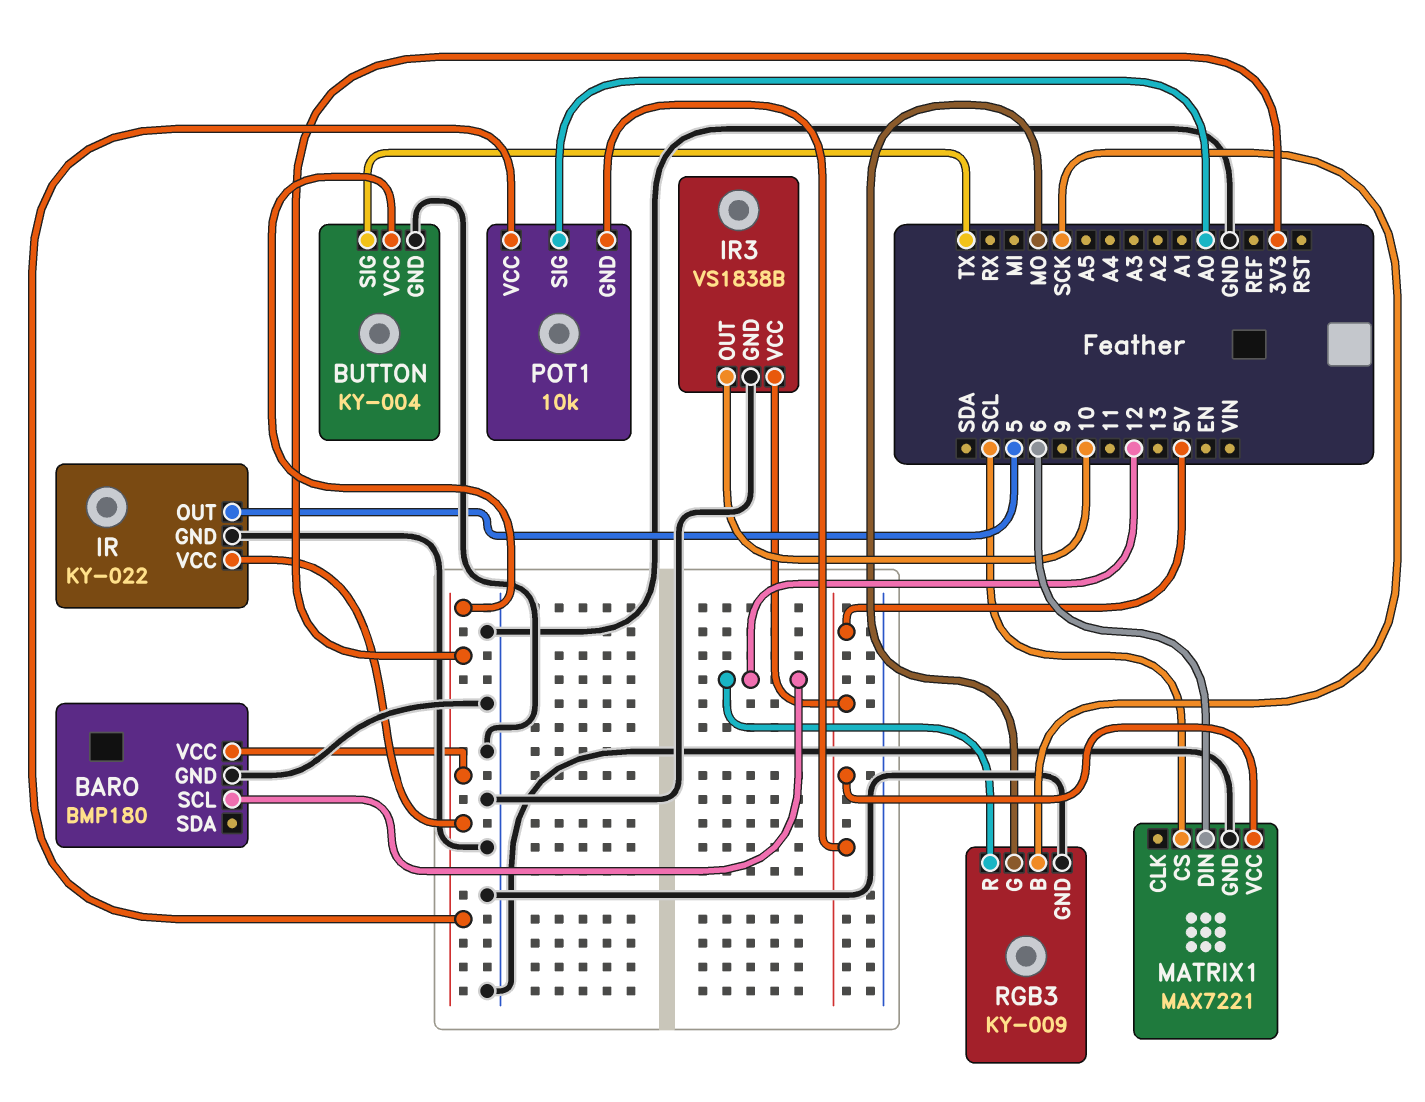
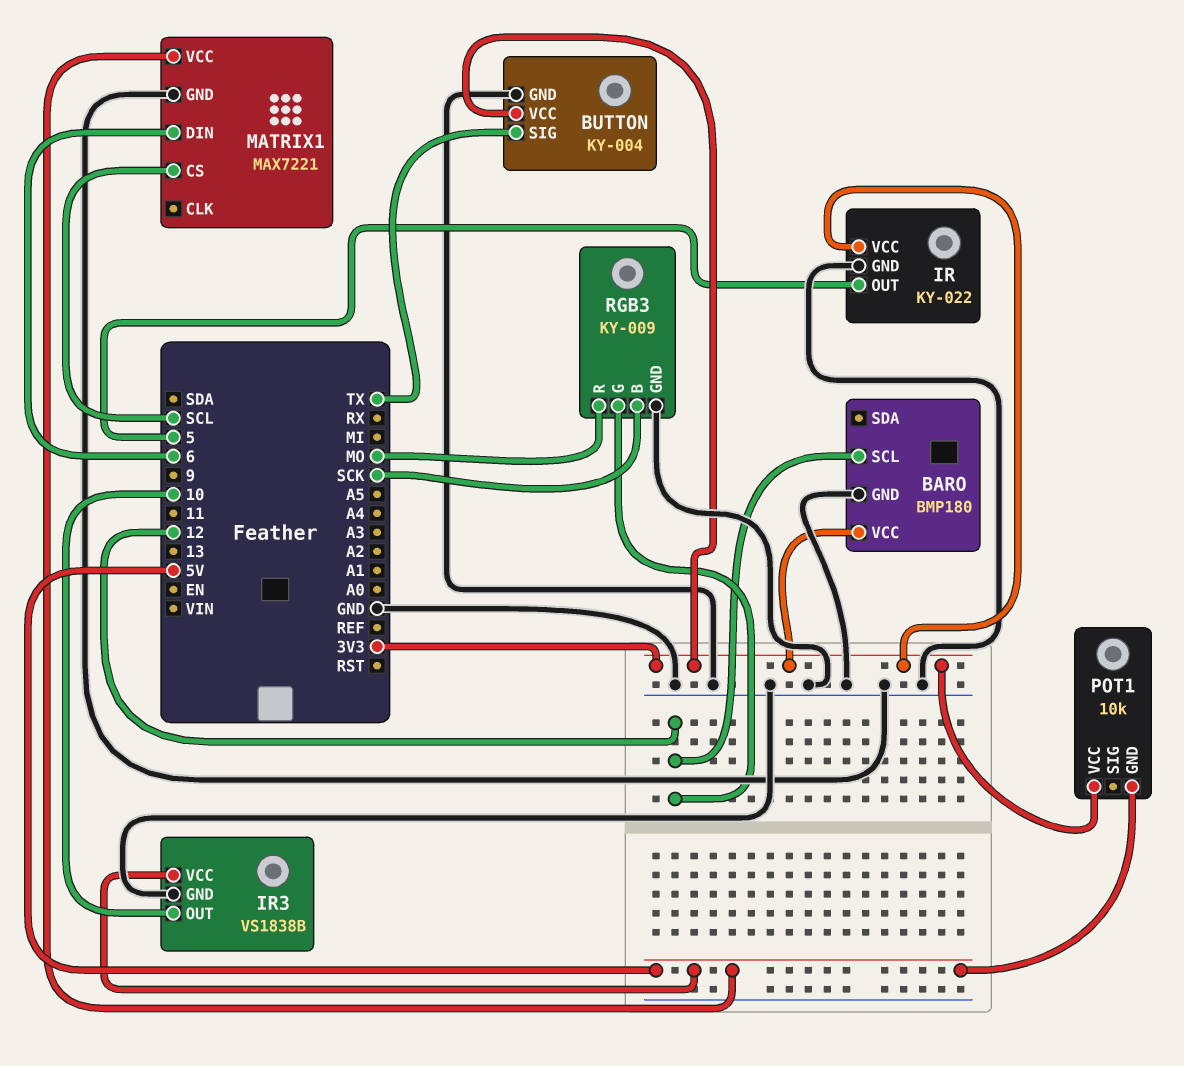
POT1 pin SIG: A0 -> none
RGB3 pin G: MO -> 12
RGB3 pin R: 12 -> MO

